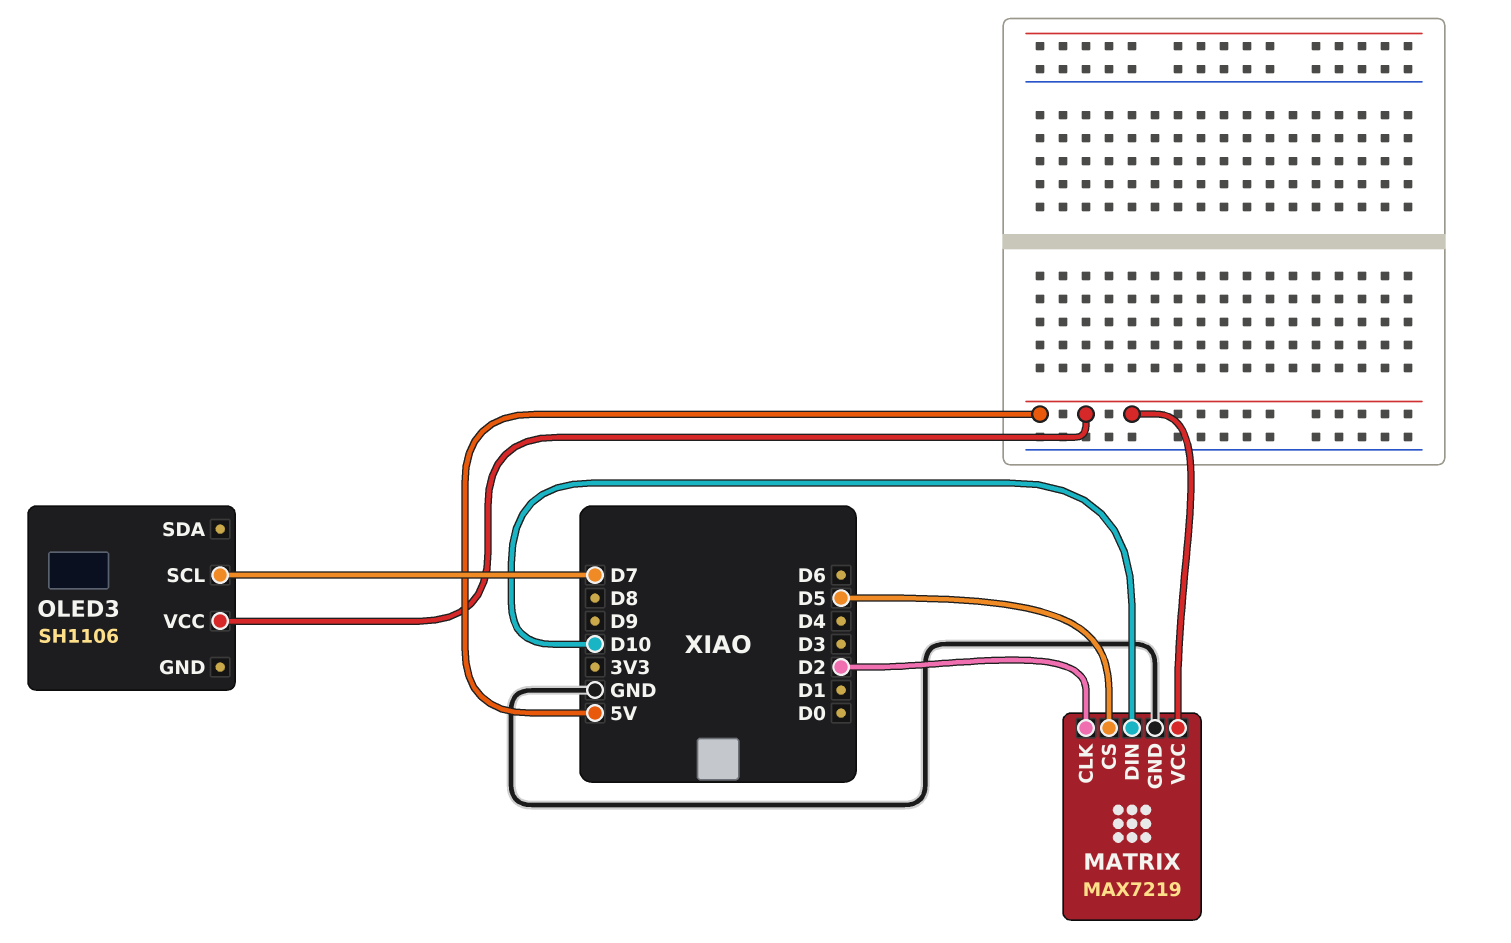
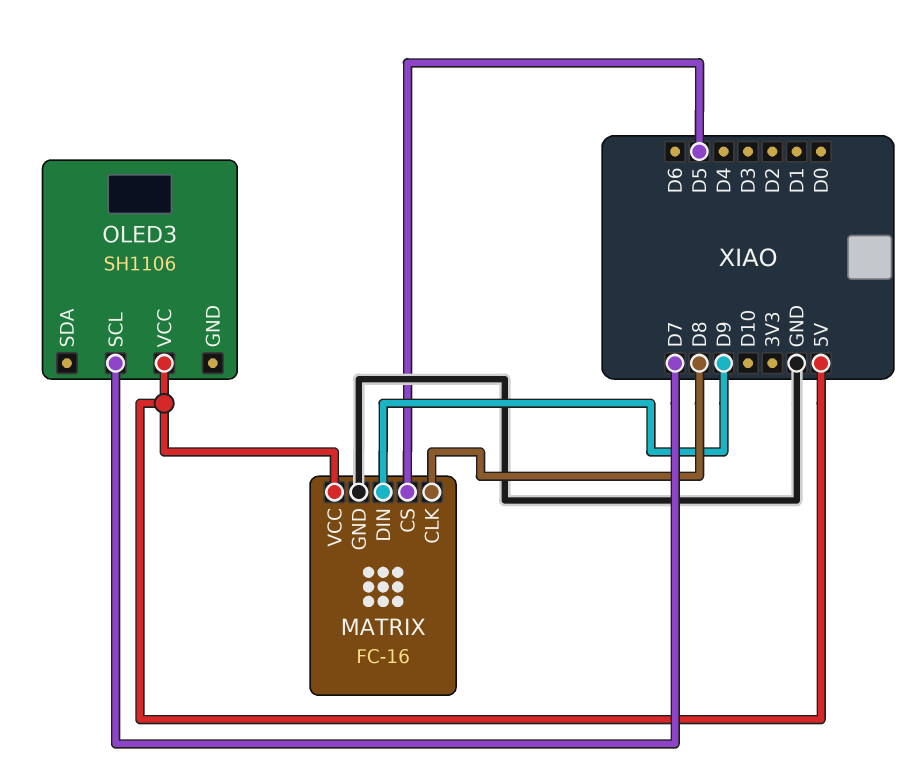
MATRIX: MAX7219 -> FC-16
MATRIX pin CLK: D2 -> D8
MATRIX pin DIN: D10 -> D9

